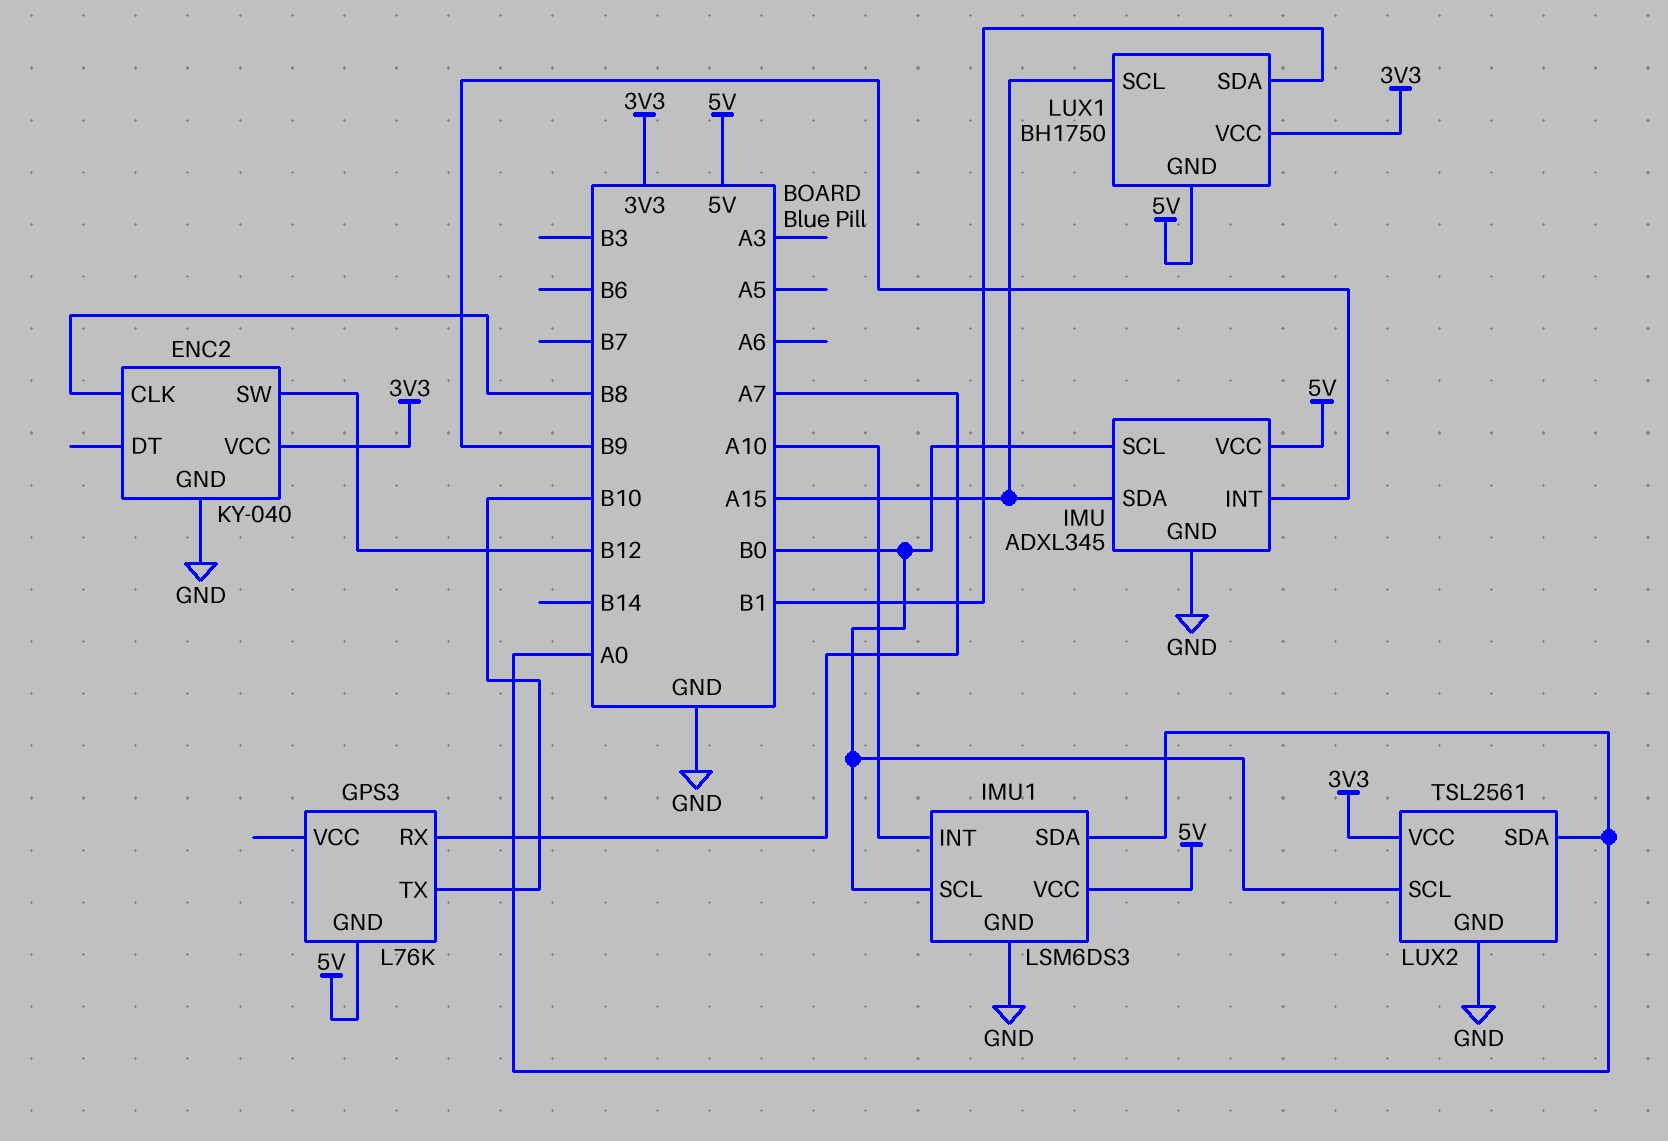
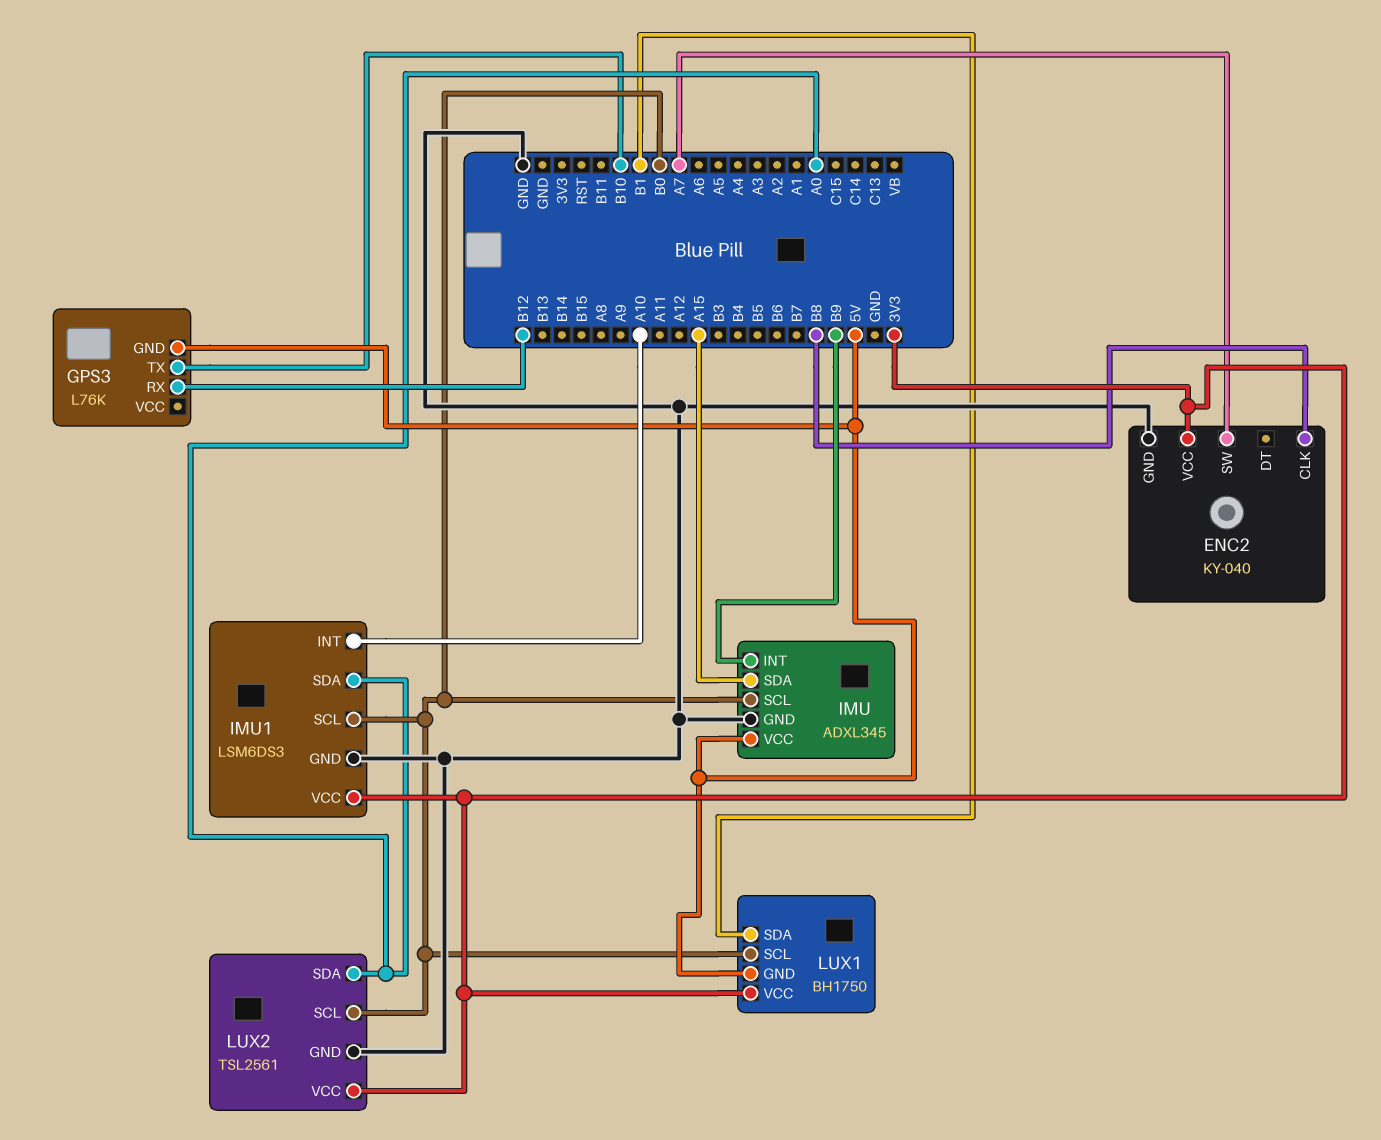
ENC2 pin SW: B12 -> A7
GPS3 pin RX: A7 -> B12
IMU1 pin VCC: 5V -> 3V3
LUX1 pin SCL: A15 -> B0

